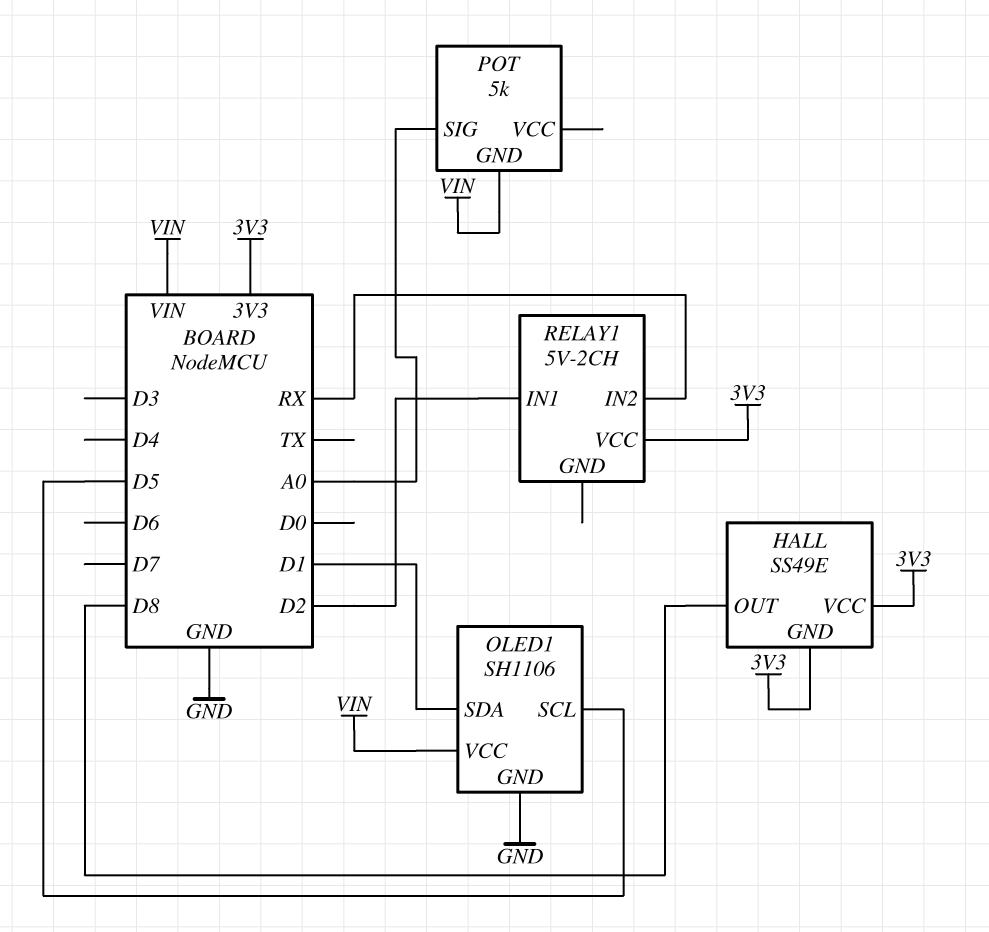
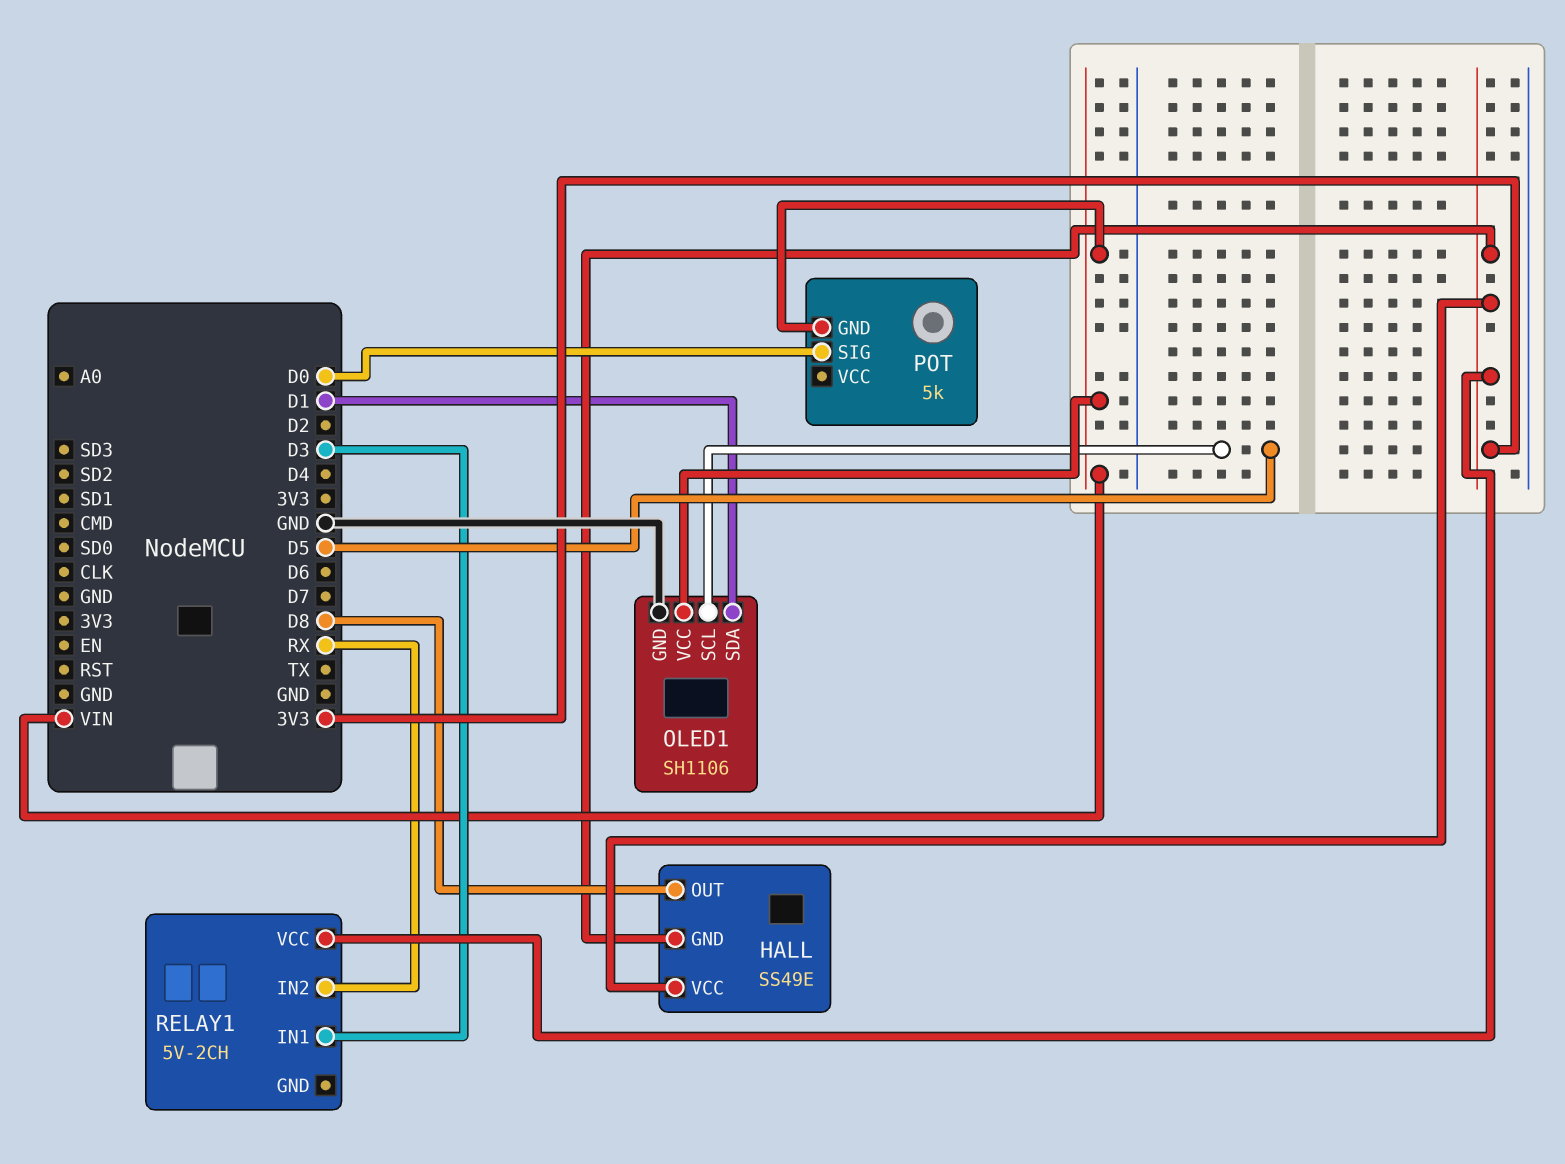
POT pin SIG: A0 -> D0
RELAY1 pin IN1: D2 -> D3

